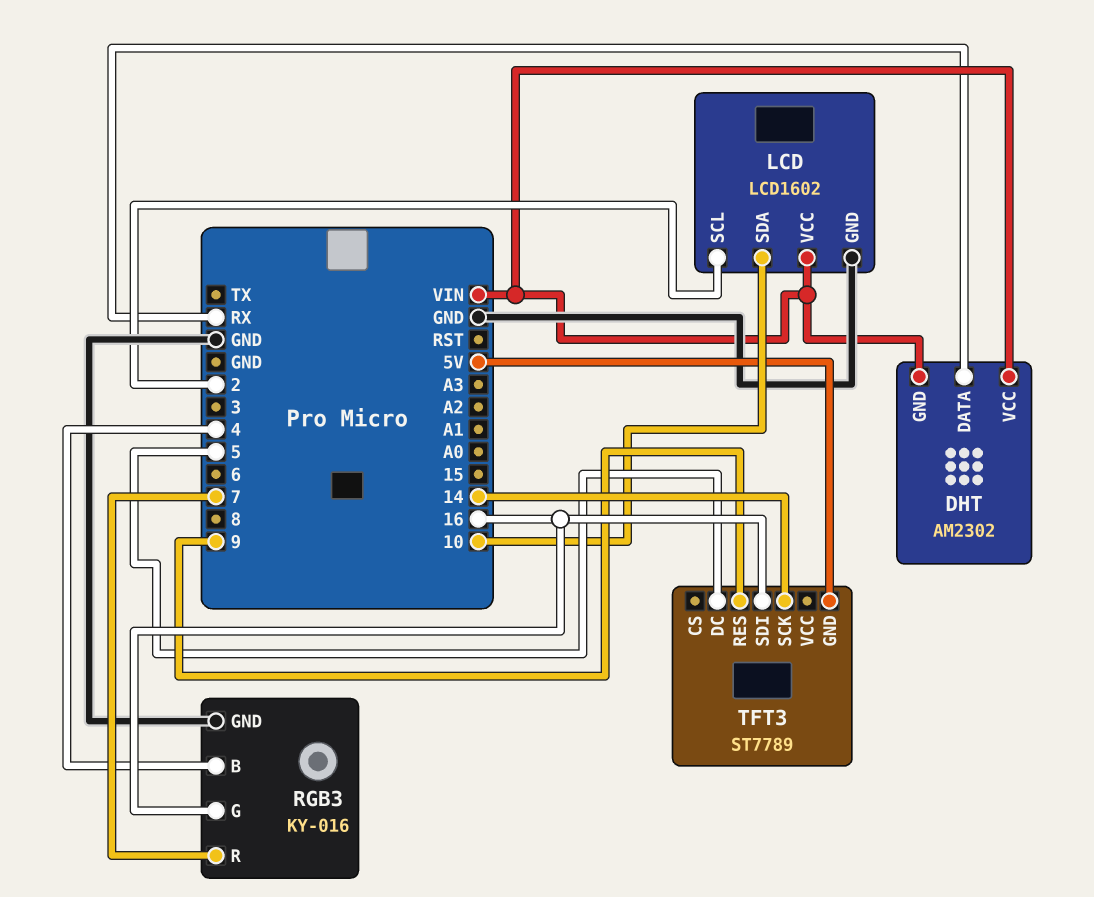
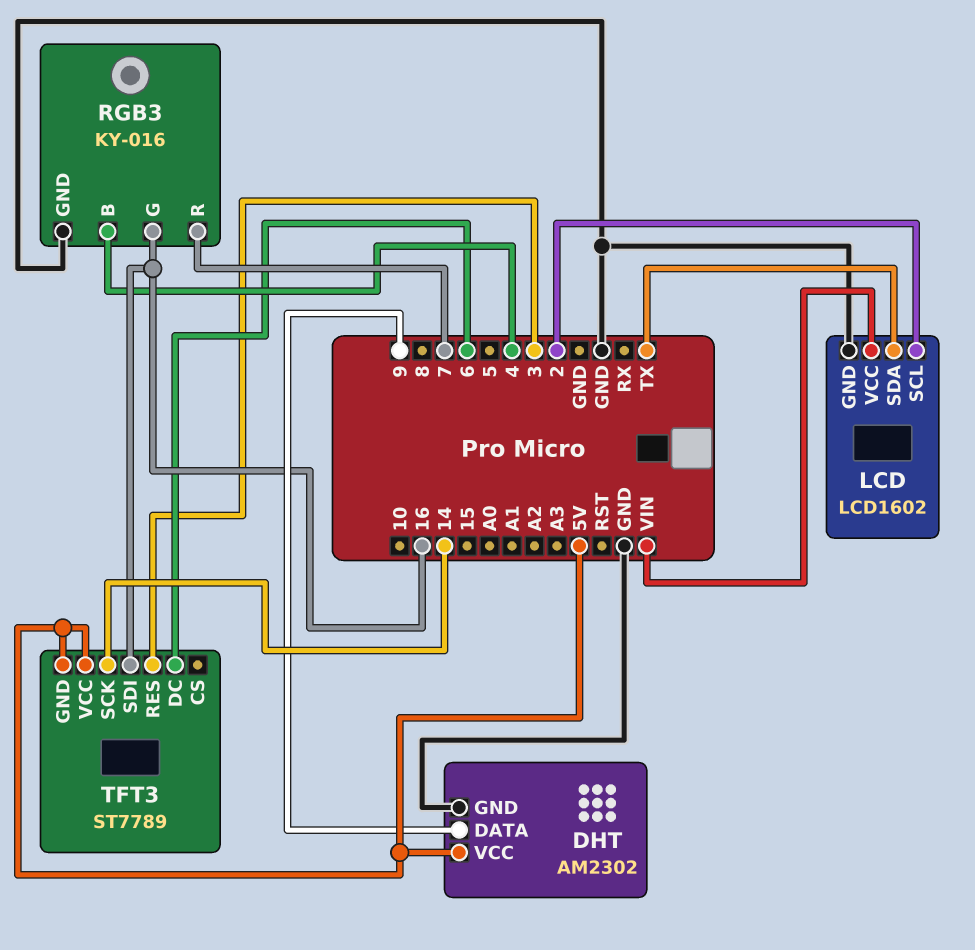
DHT pin DATA: RX -> 9
DHT pin GND: VIN -> GND
DHT pin VCC: VIN -> 5V
LCD pin SDA: 10 -> TX
TFT3 pin DC: 5 -> 6
TFT3 pin RES: 9 -> 3
TFT3 pin VCC: none -> 5V

